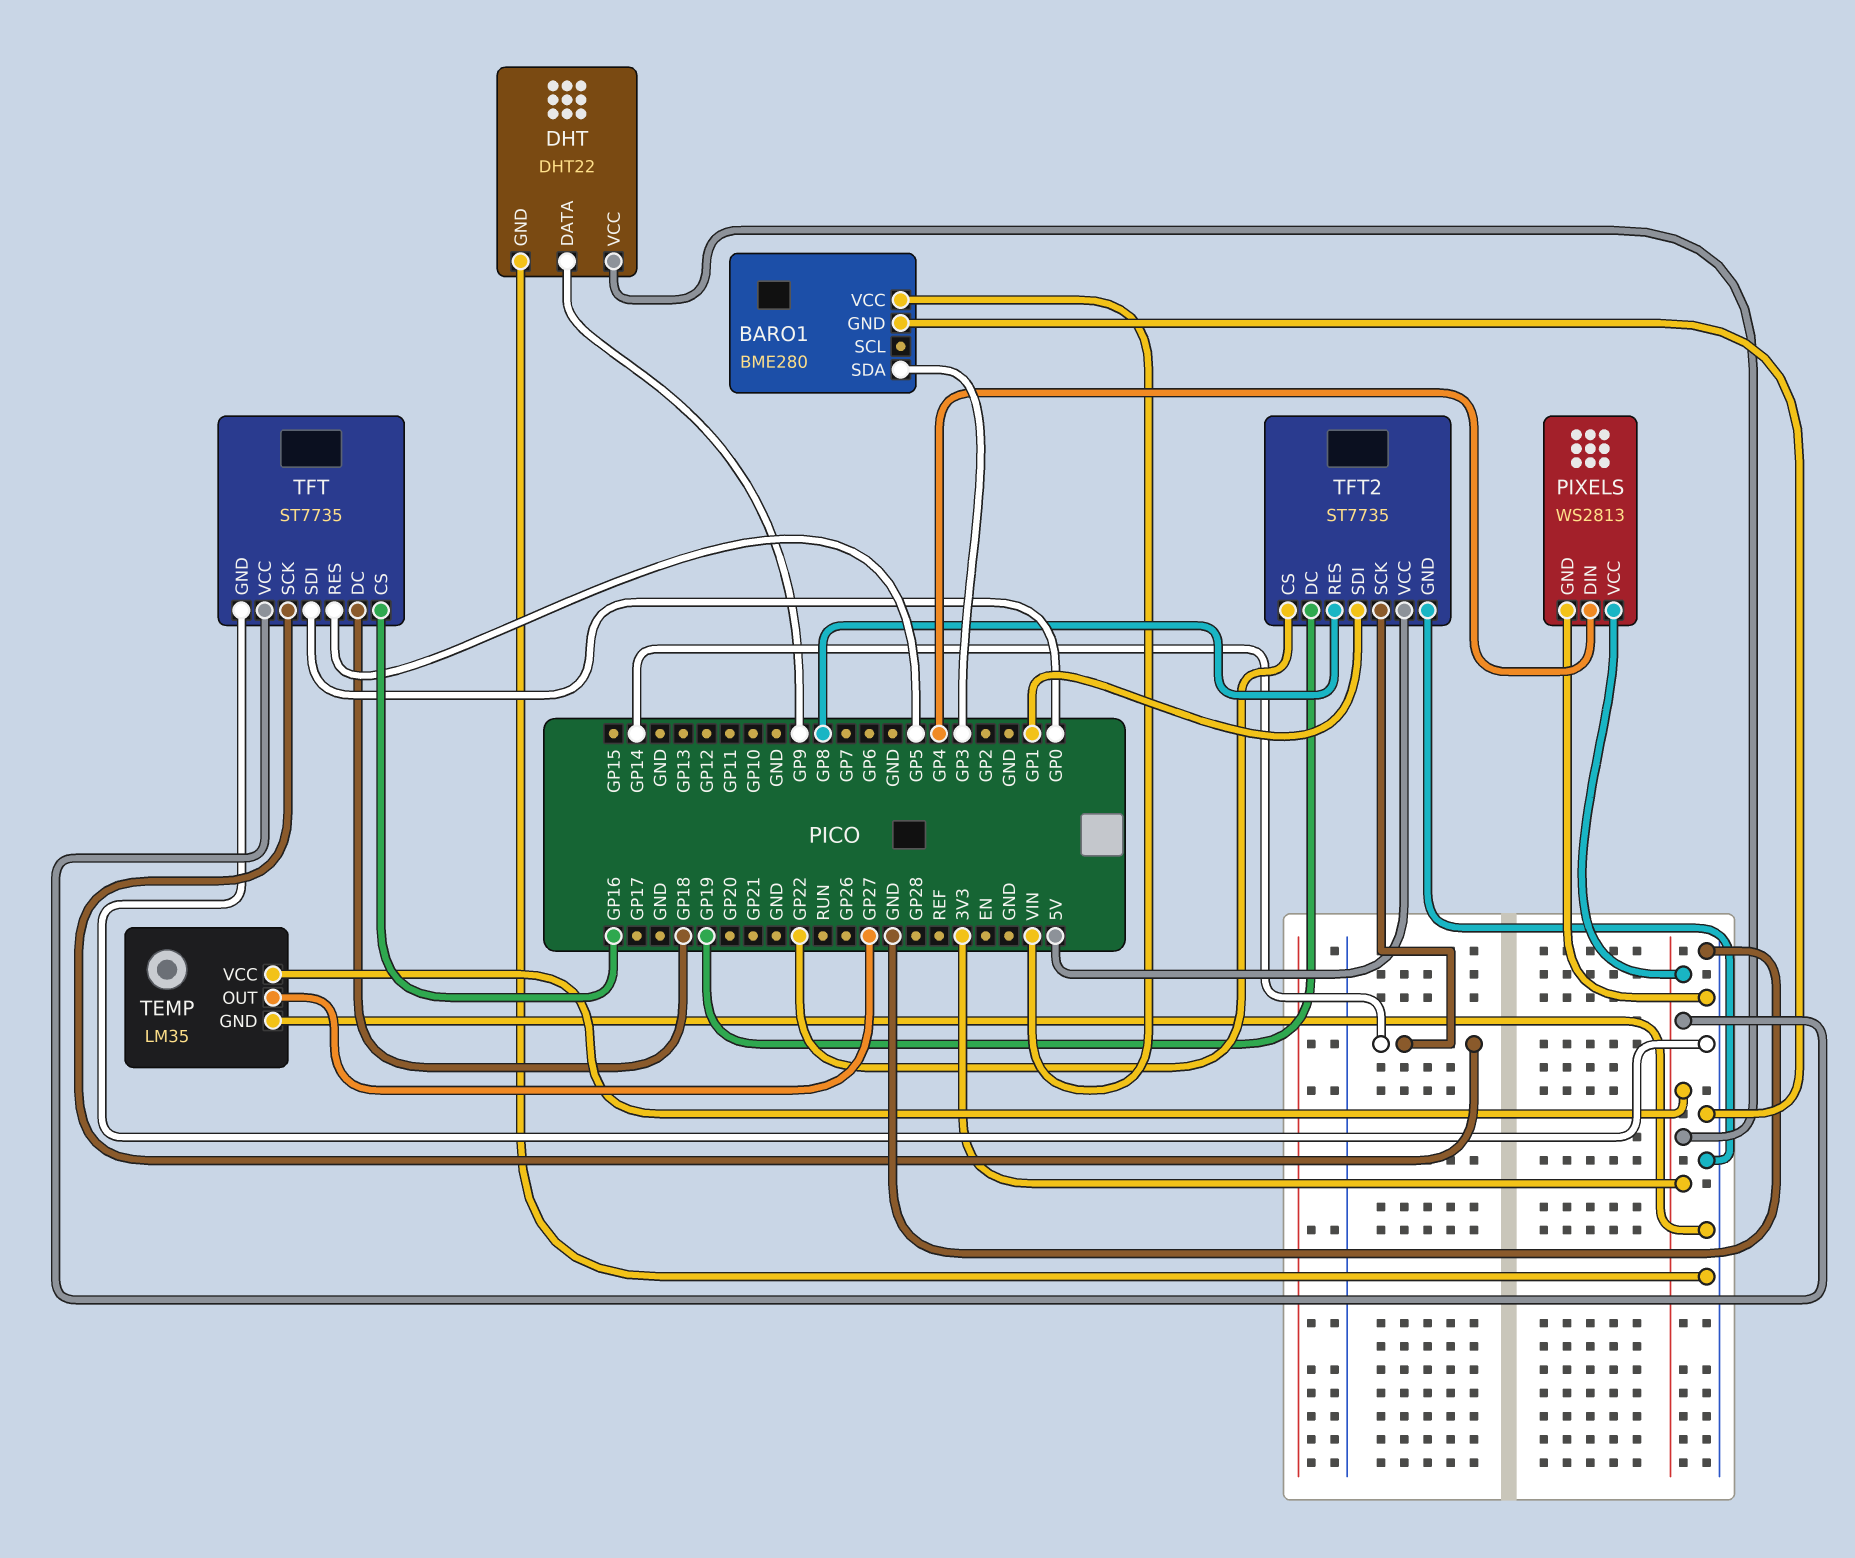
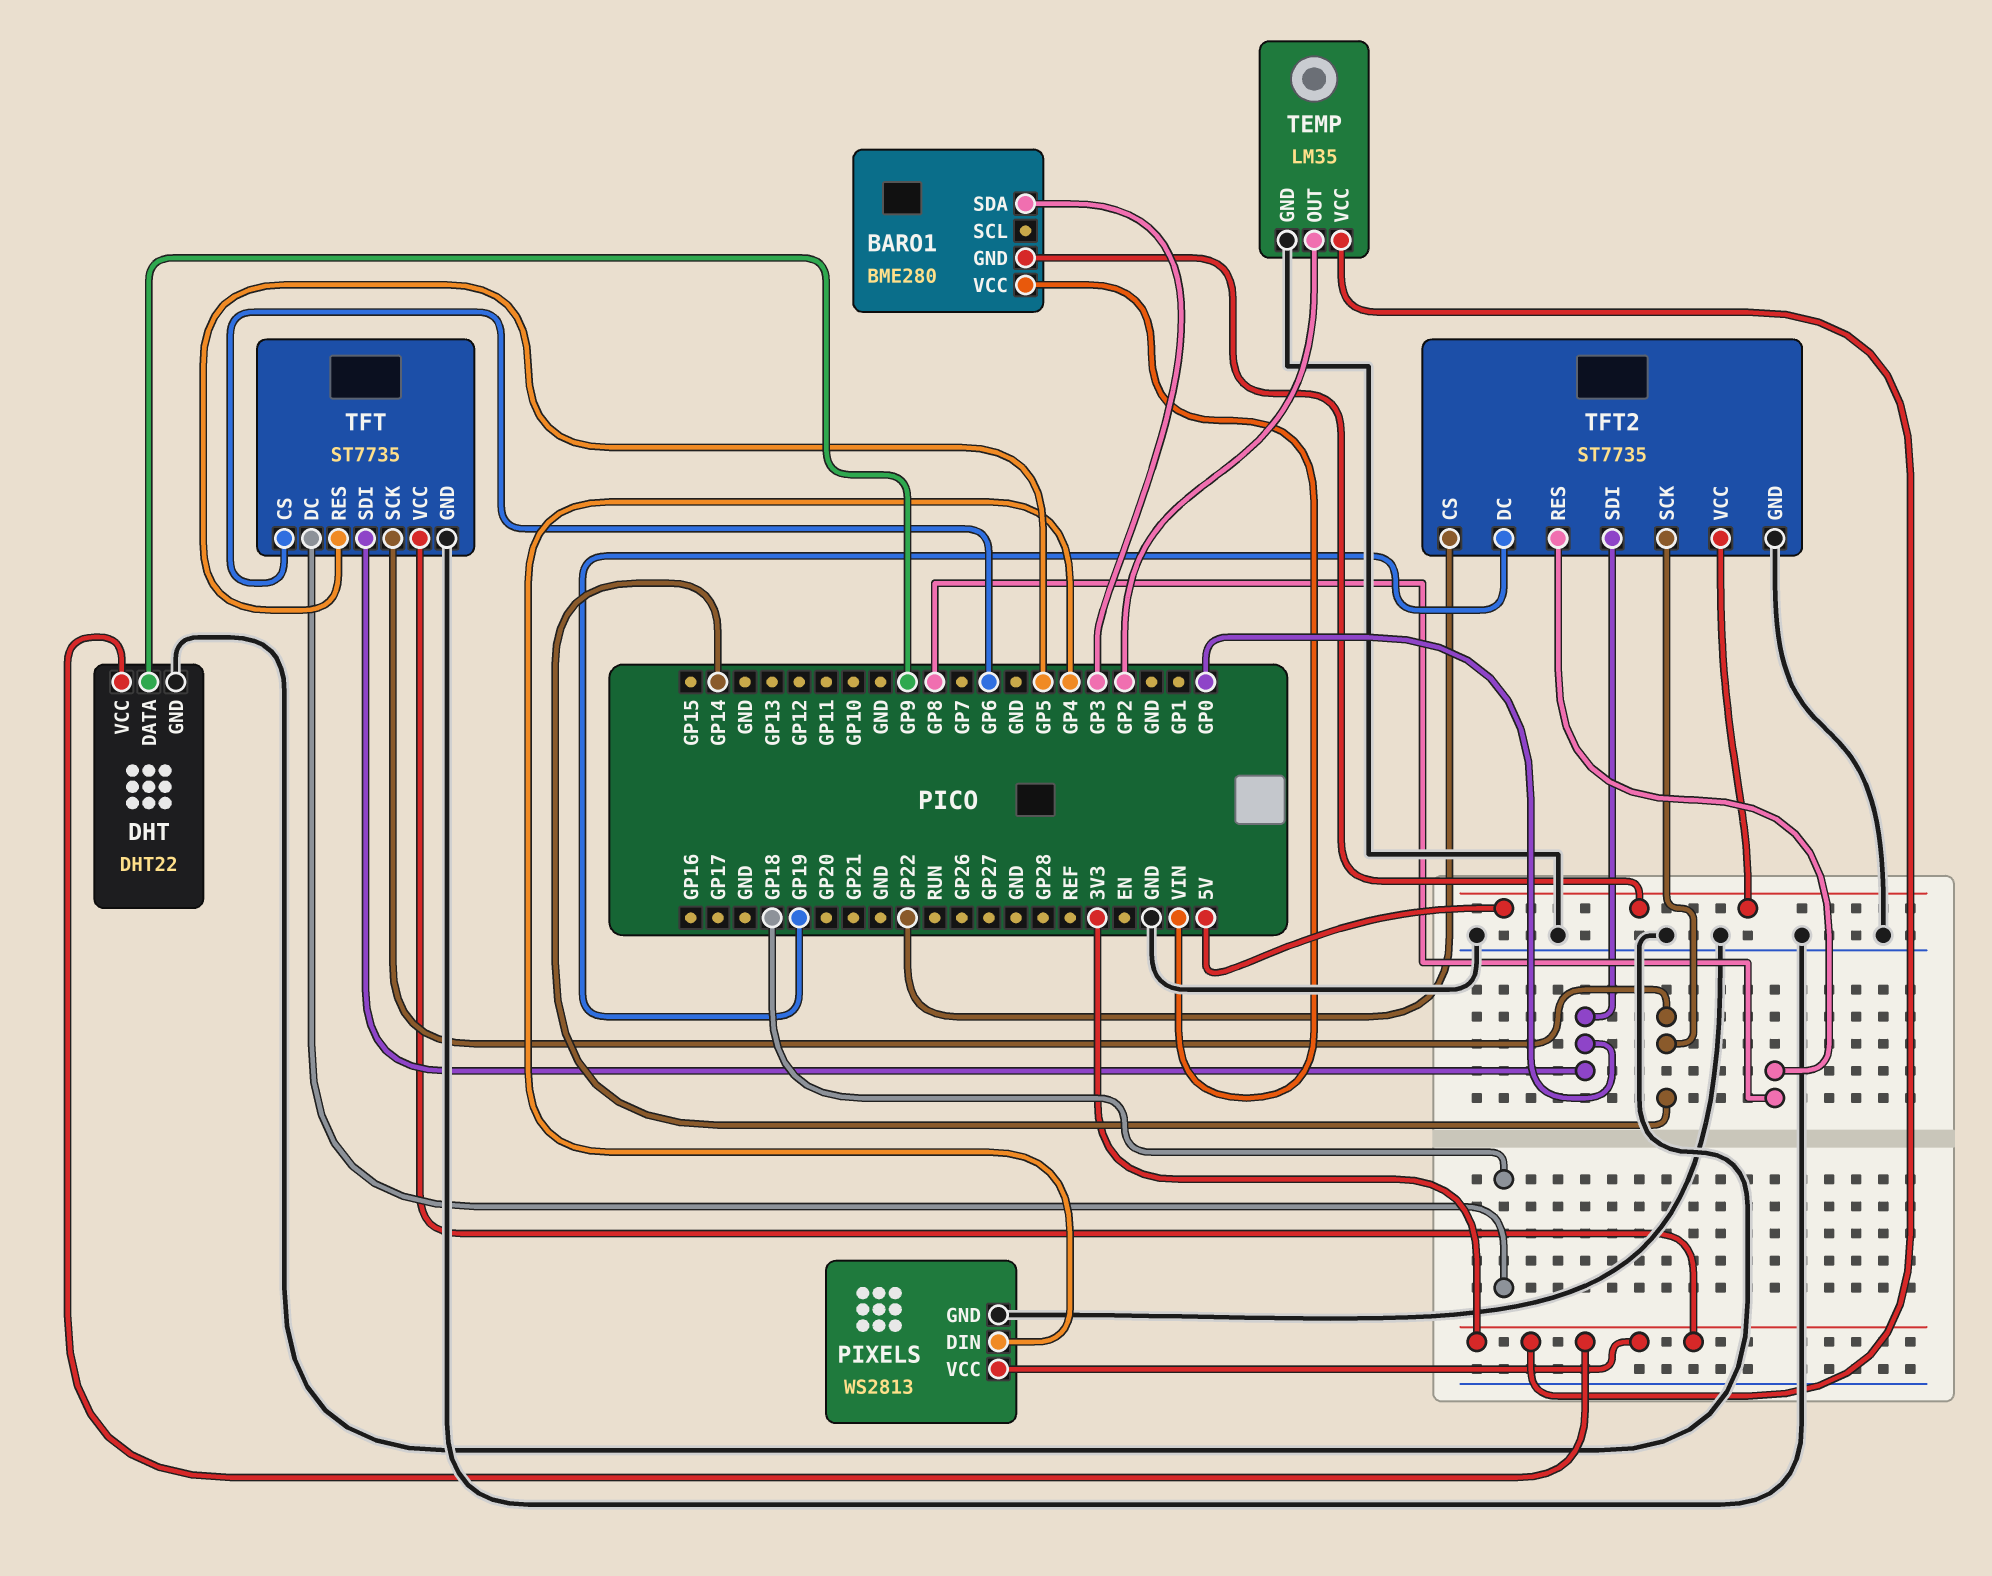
BARO1 pin GND: GND -> 5V
TEMP pin OUT: GP27 -> GP2
TFT pin CS: GP16 -> GP6
TFT2 pin SDI: GP1 -> GP0

